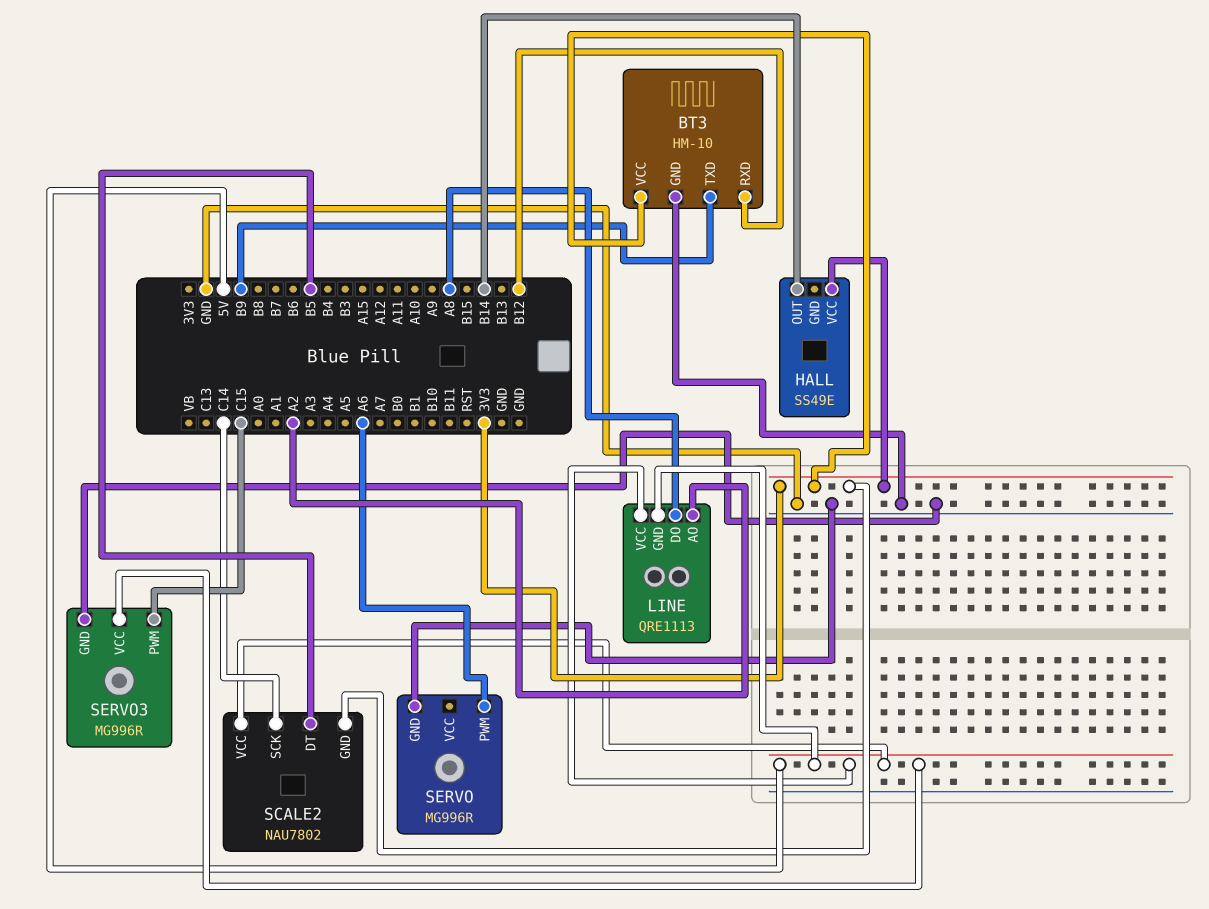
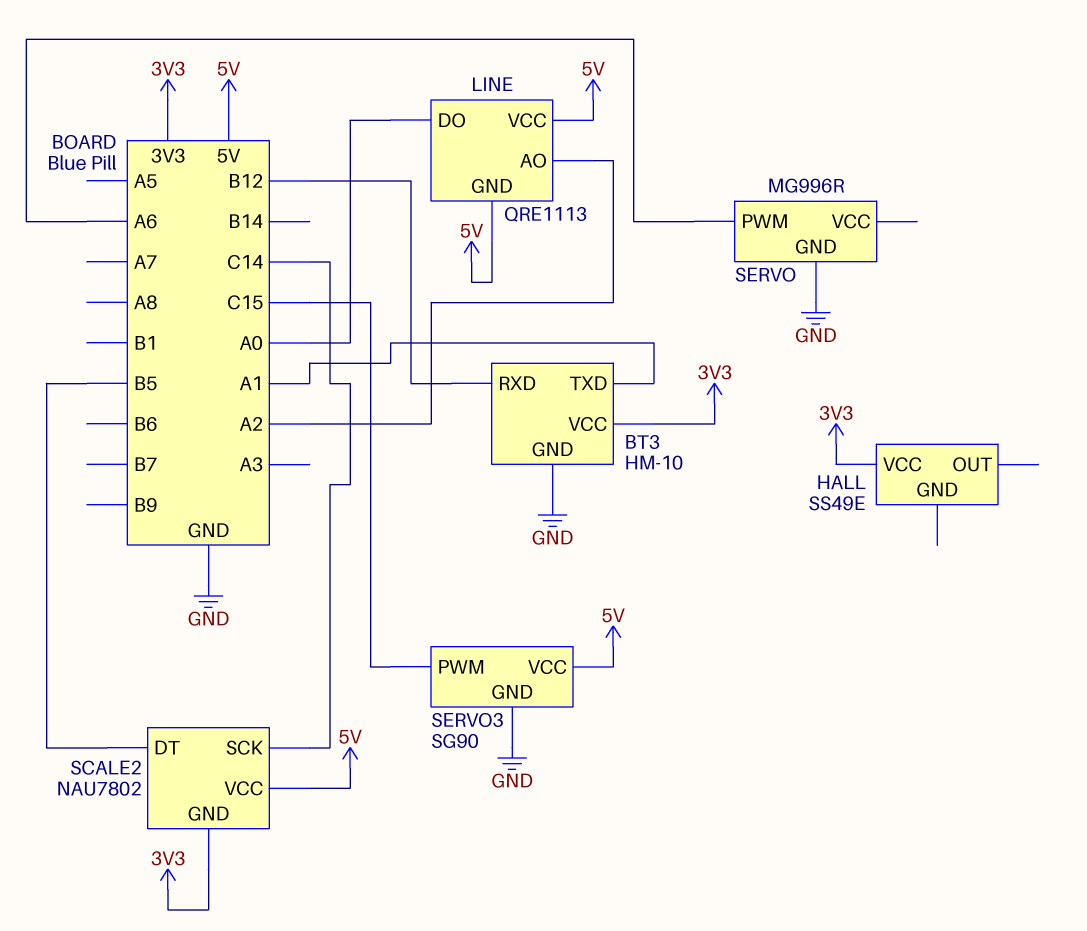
BT3 pin TXD: B9 -> A1
HALL pin OUT: B14 -> none
LINE pin DO: A8 -> A0
SERVO3: MG996R -> SG90

